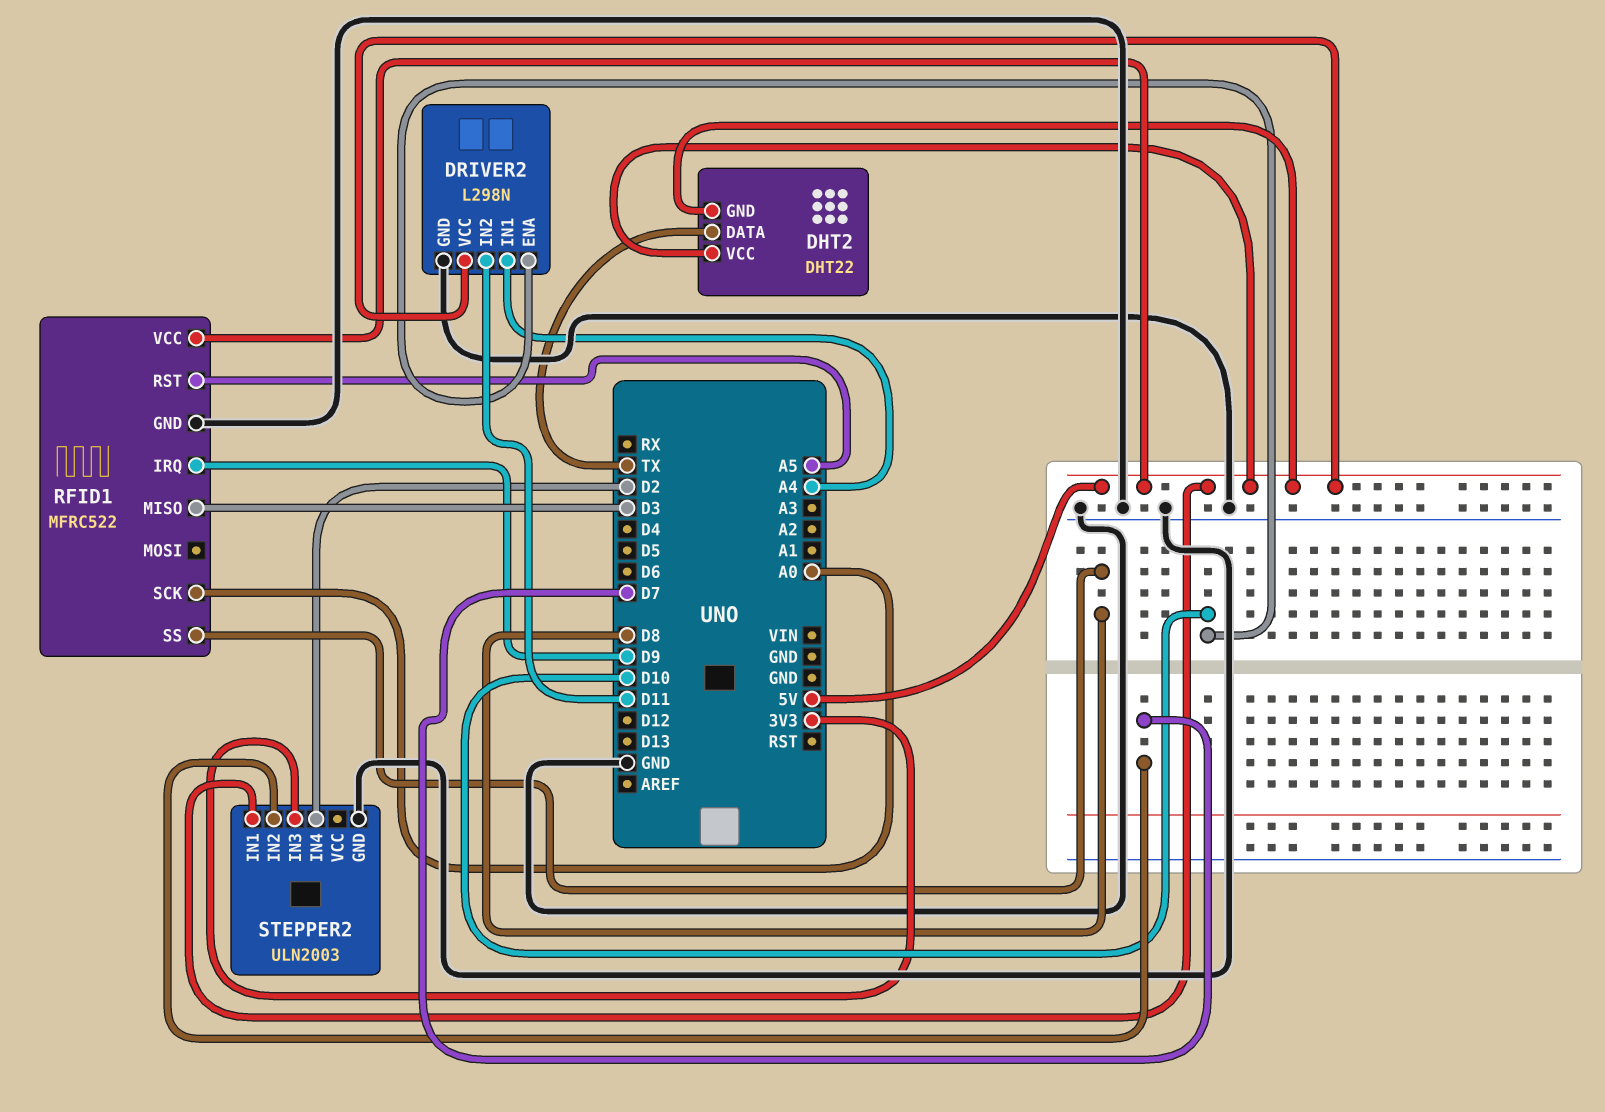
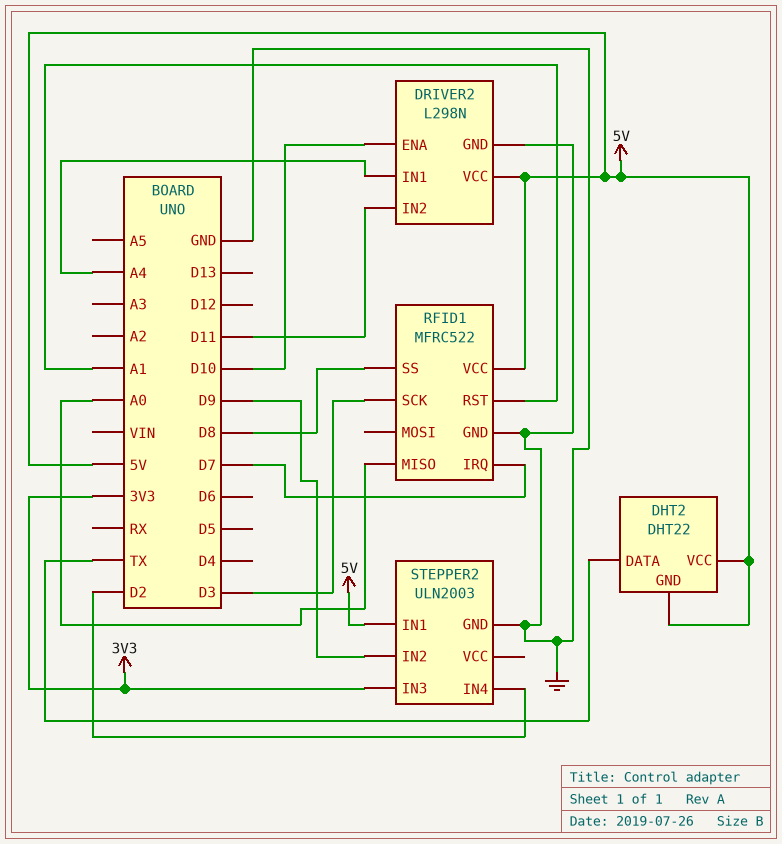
RFID1 pin IRQ: D9 -> D7
RFID1 pin MISO: D3 -> A0
RFID1 pin RST: A5 -> A1
RFID1 pin SCK: A0 -> D3
STEPPER2 pin IN2: D7 -> D9

